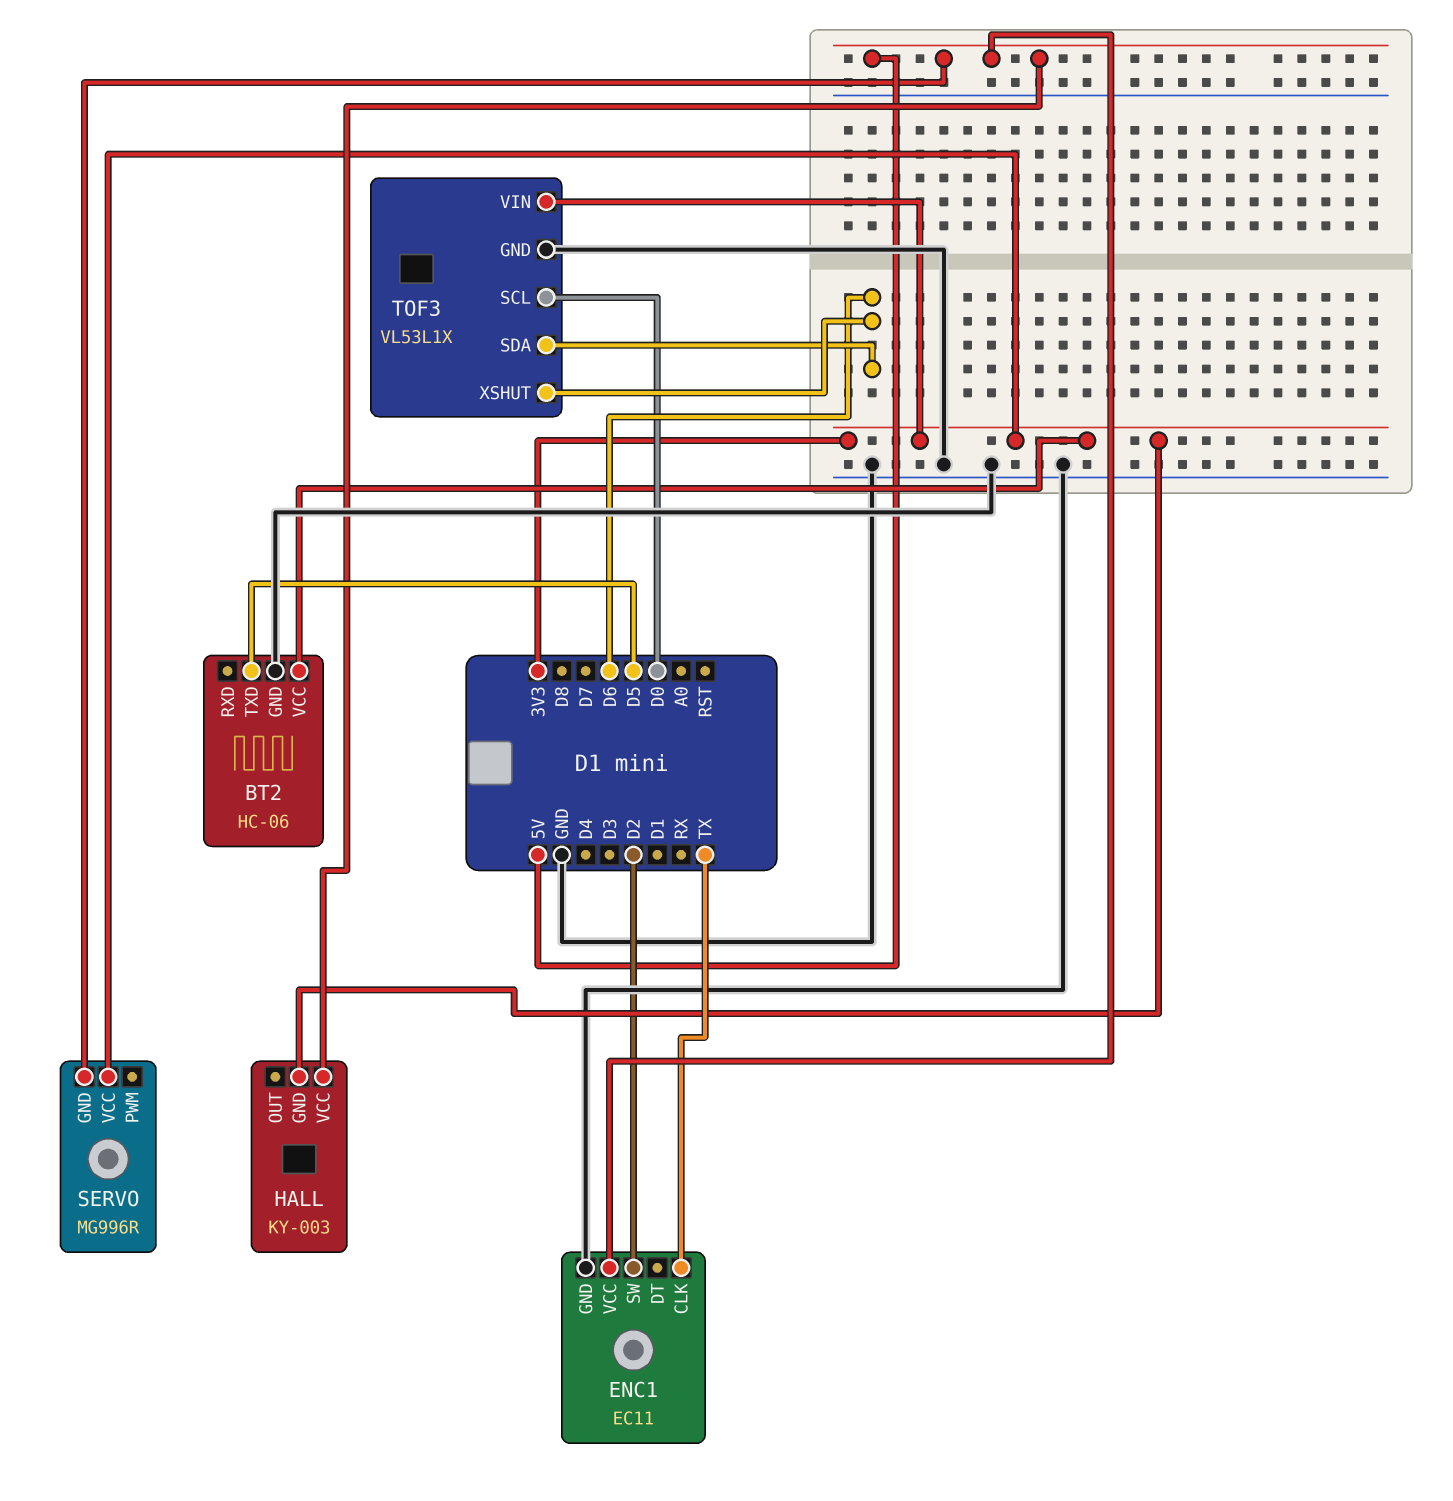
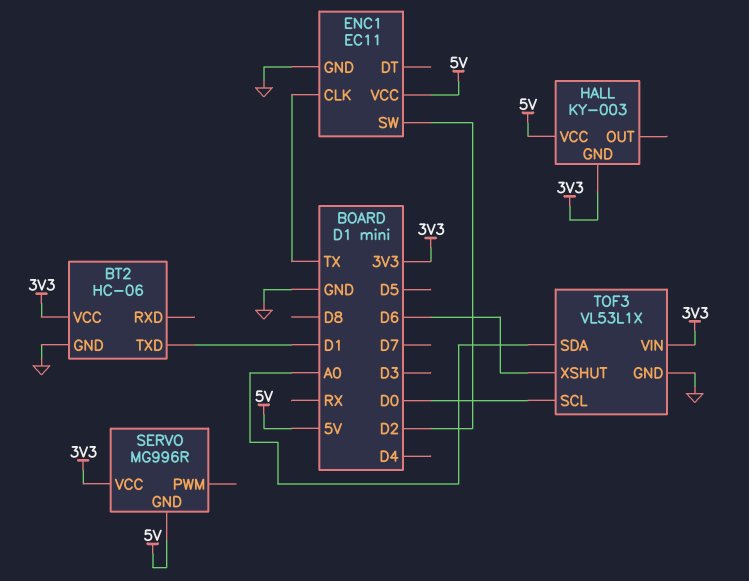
BT2 pin TXD: D5 -> D1
TOF3 pin SDA: D6 -> A0

